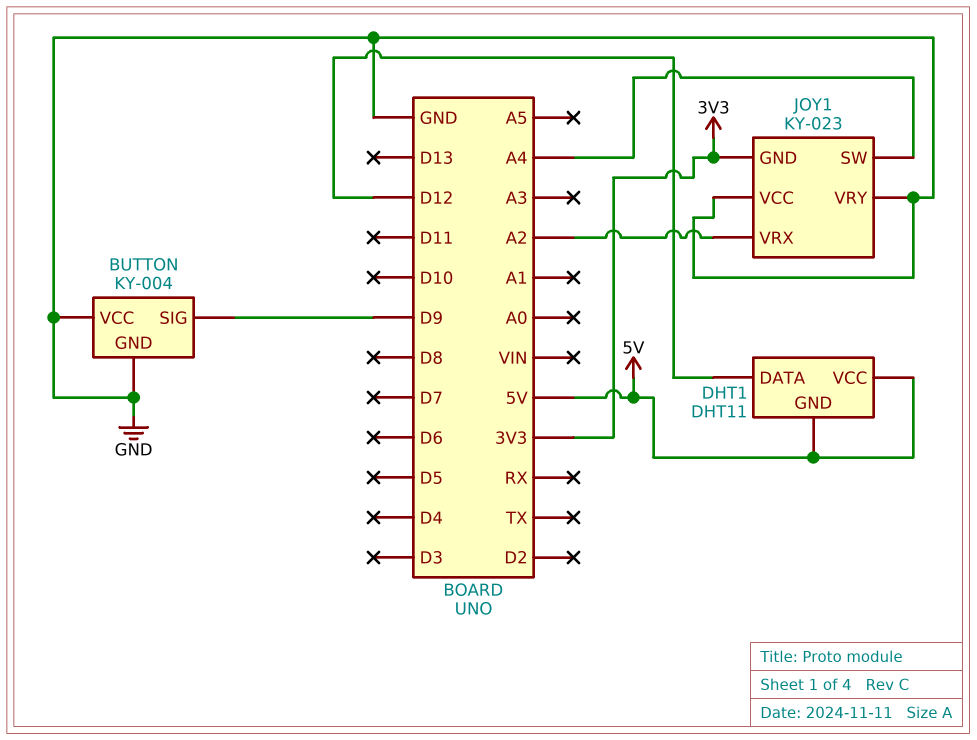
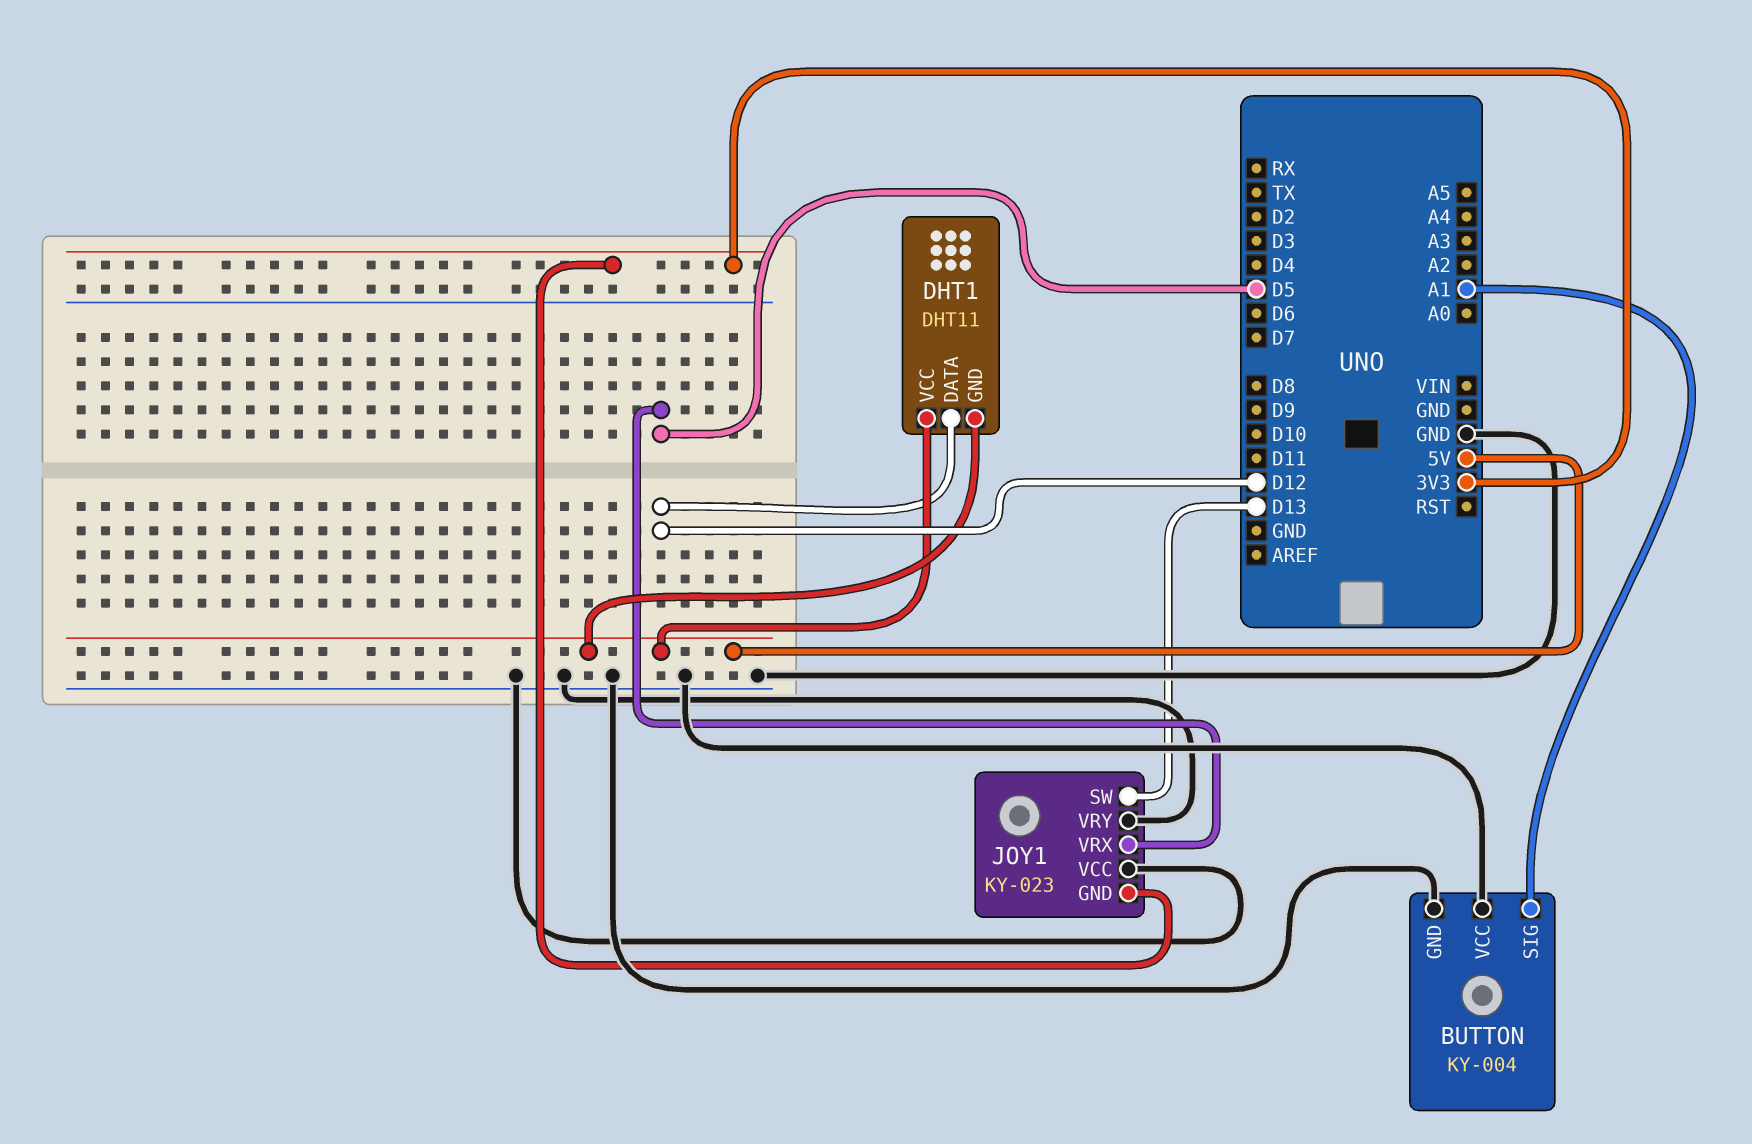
BUTTON pin SIG: D9 -> A1
JOY1 pin SW: A4 -> D13
JOY1 pin VRX: A2 -> D5

